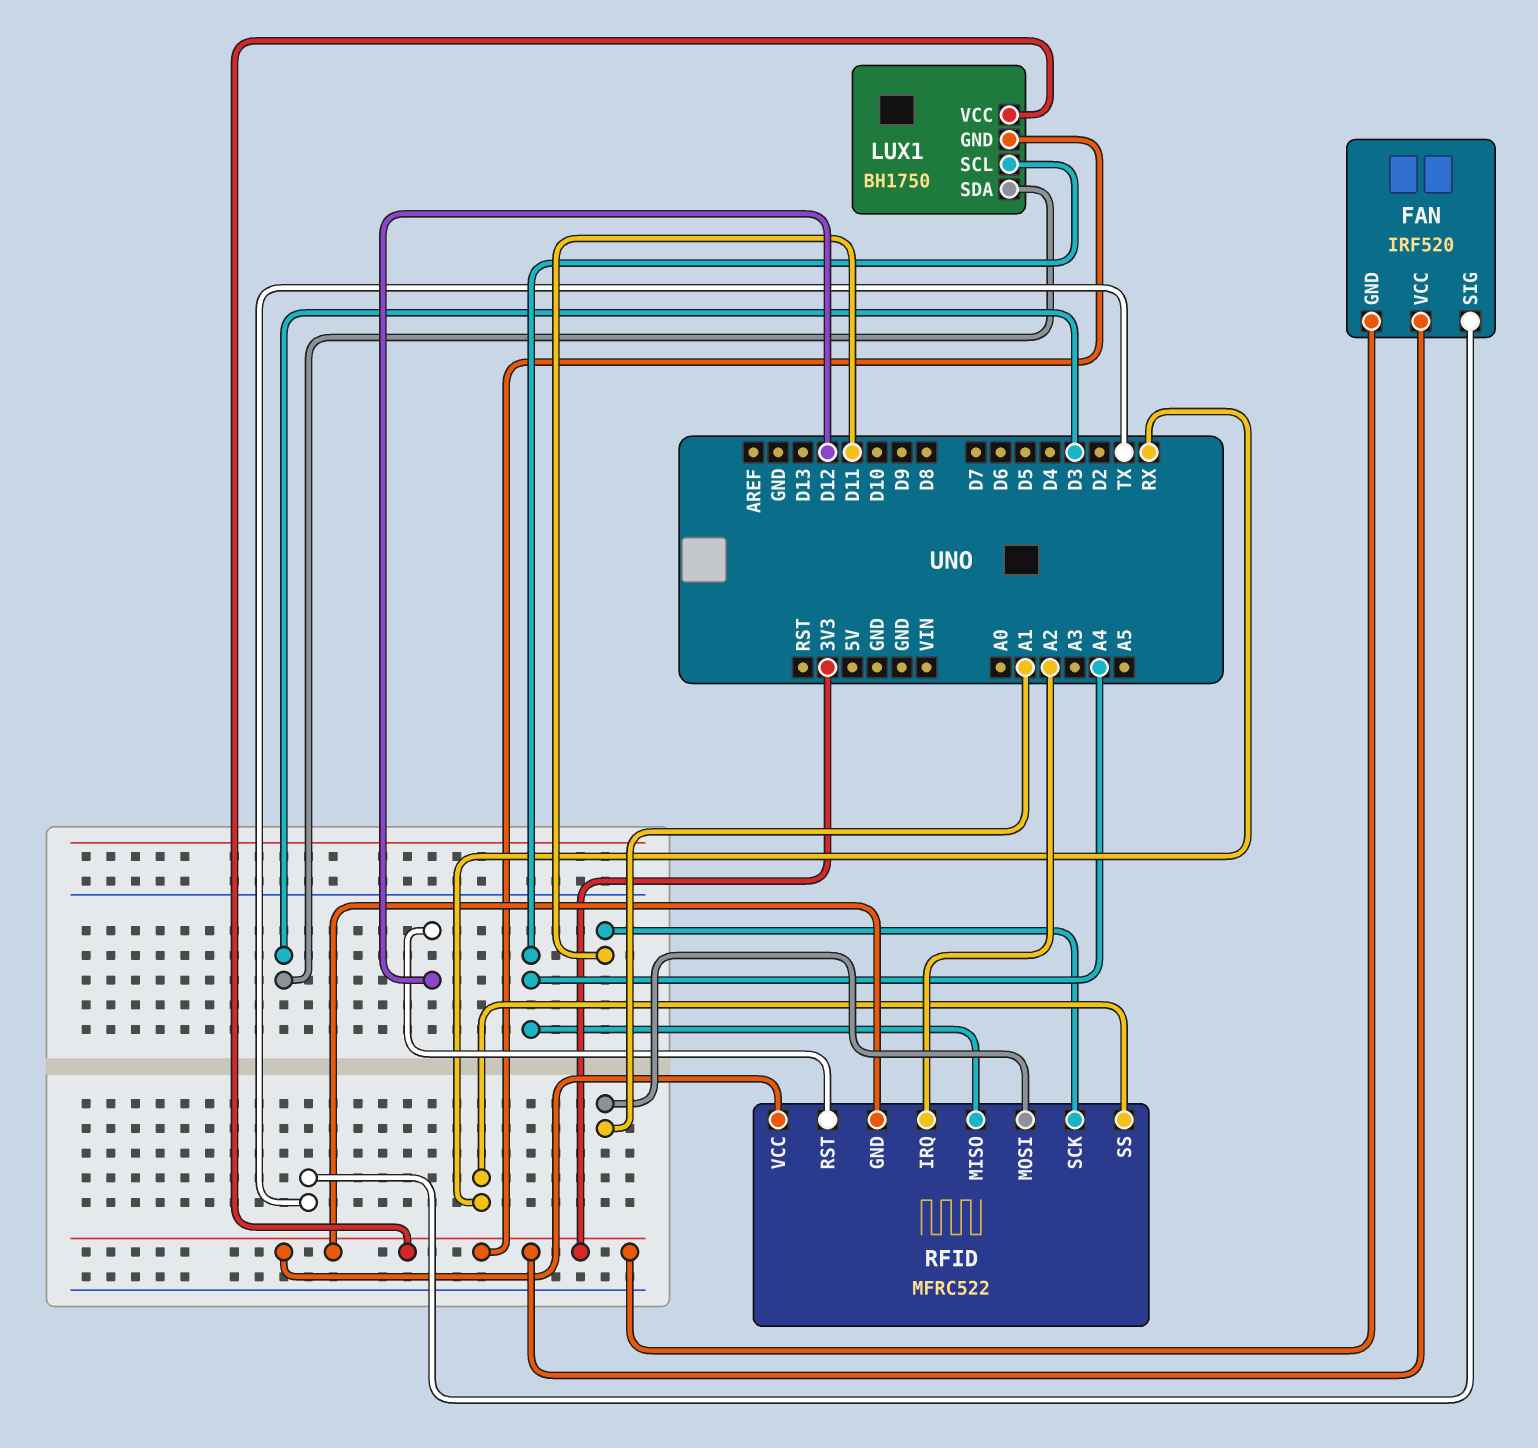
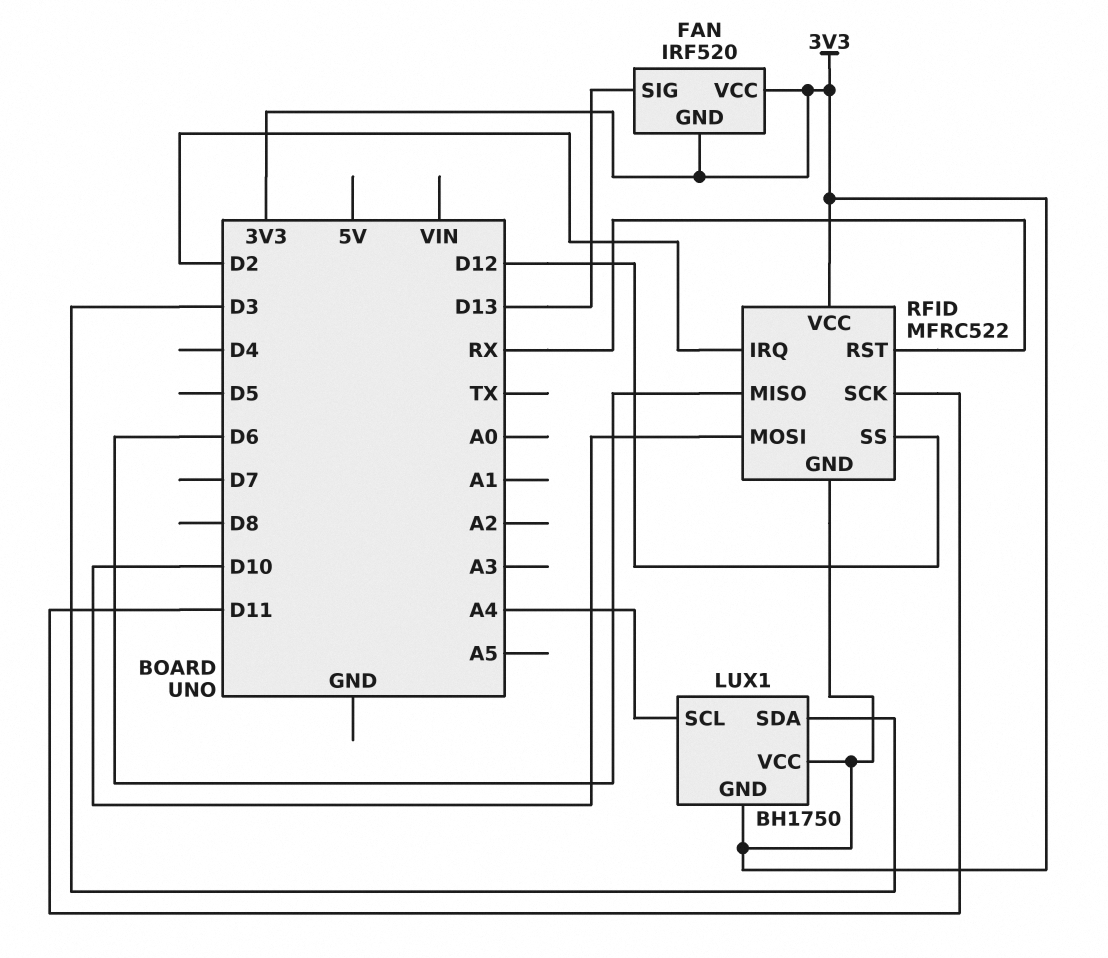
FAN pin SIG: TX -> D13
RFID pin IRQ: A2 -> D2
RFID pin MISO: A4 -> D6
RFID pin MOSI: A1 -> D10
RFID pin RST: D12 -> RX
RFID pin SS: RX -> D12

